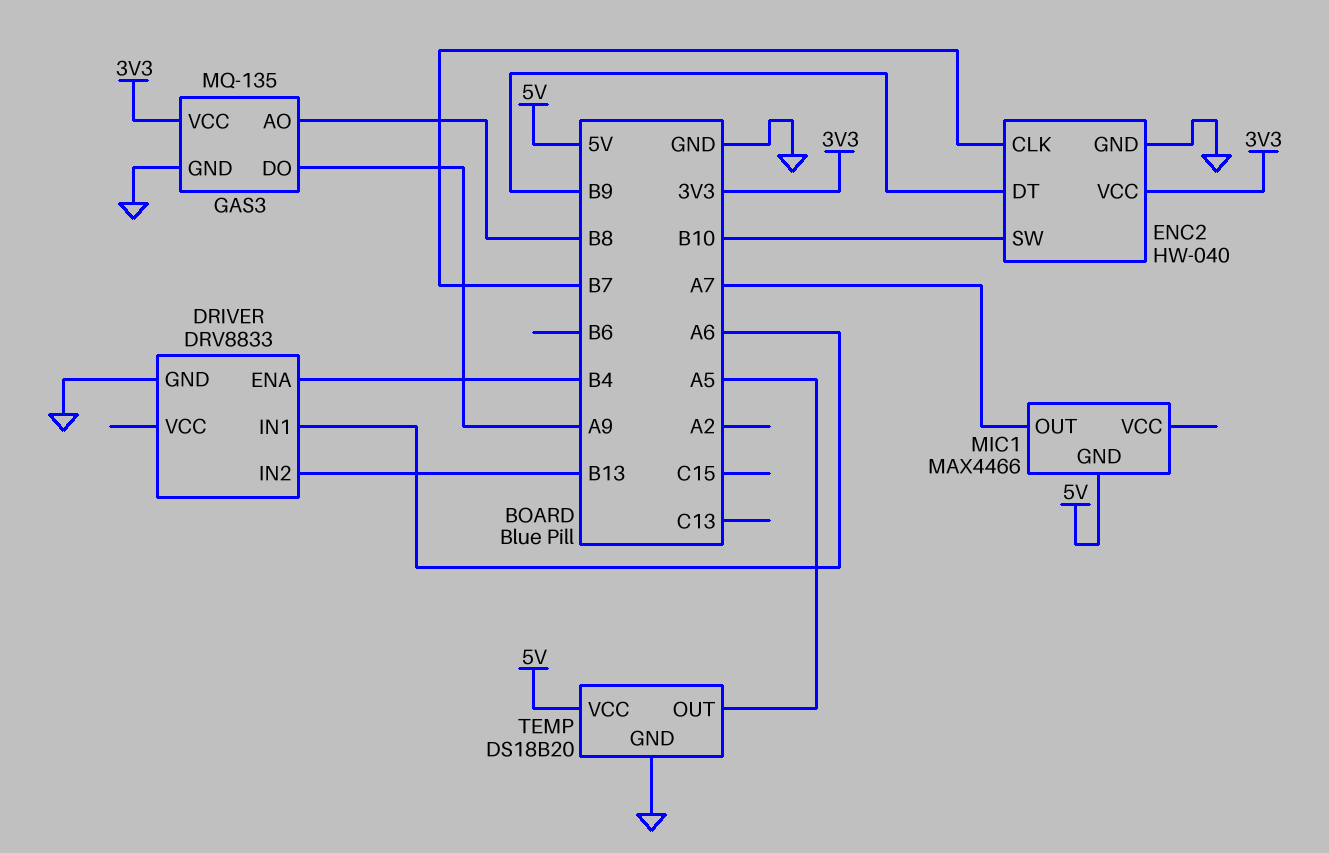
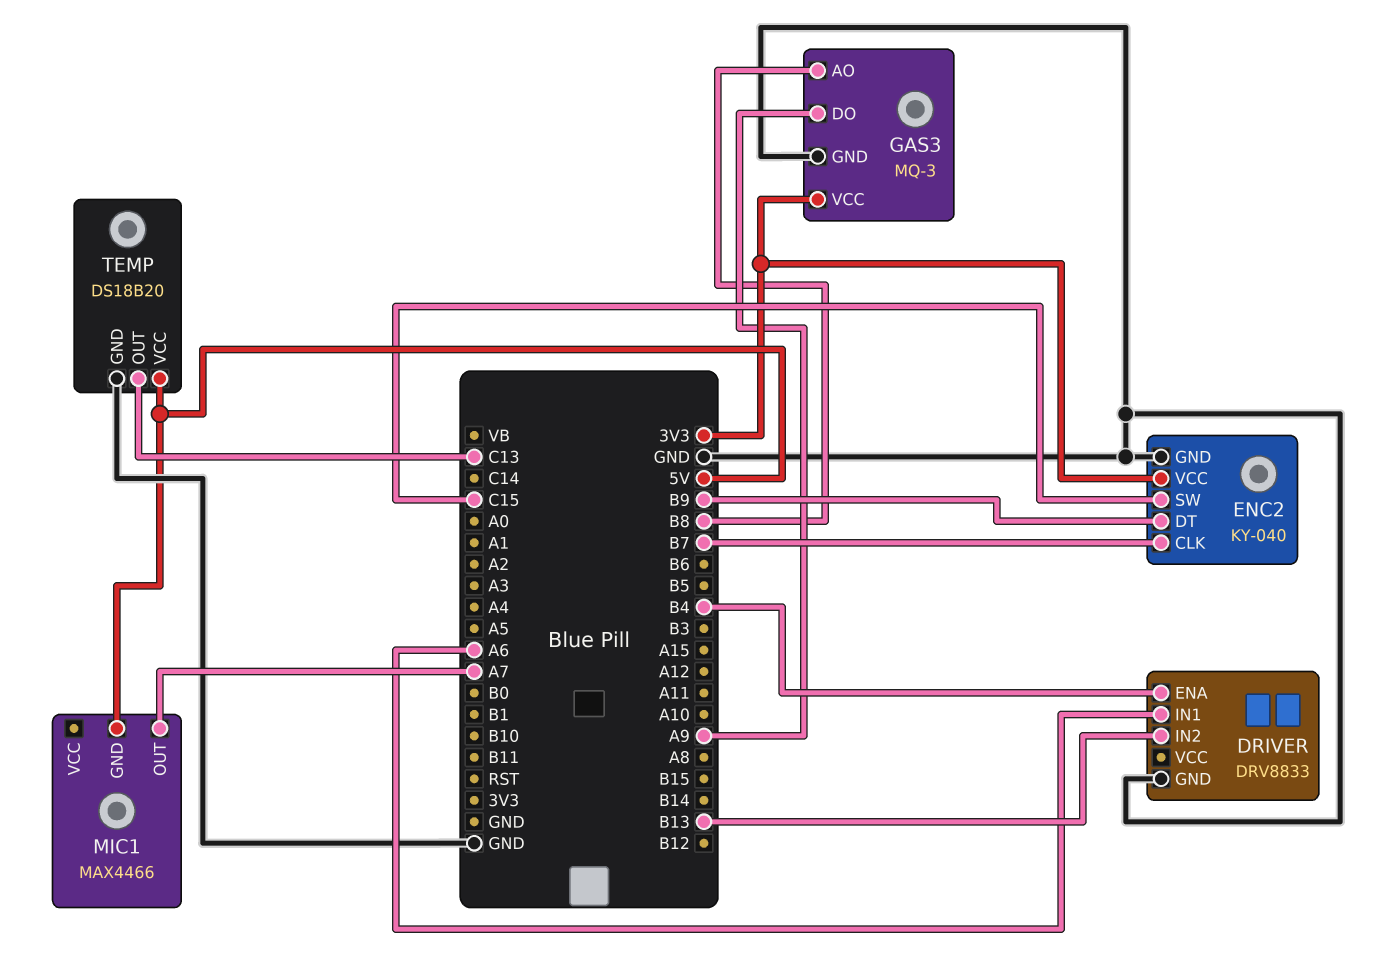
ENC2: HW-040 -> KY-040
ENC2 pin SW: B10 -> C15
GAS3: MQ-135 -> MQ-3
TEMP pin OUT: A5 -> C13

